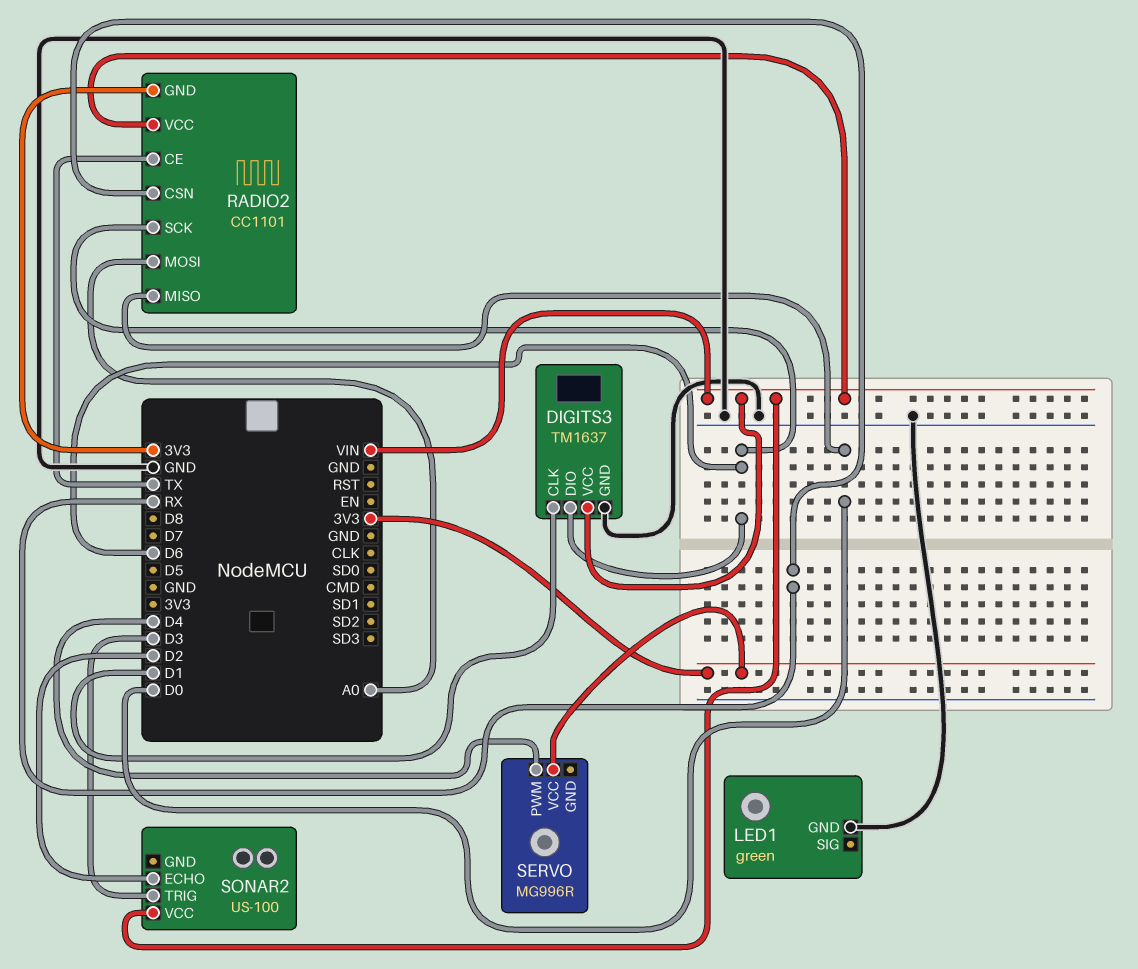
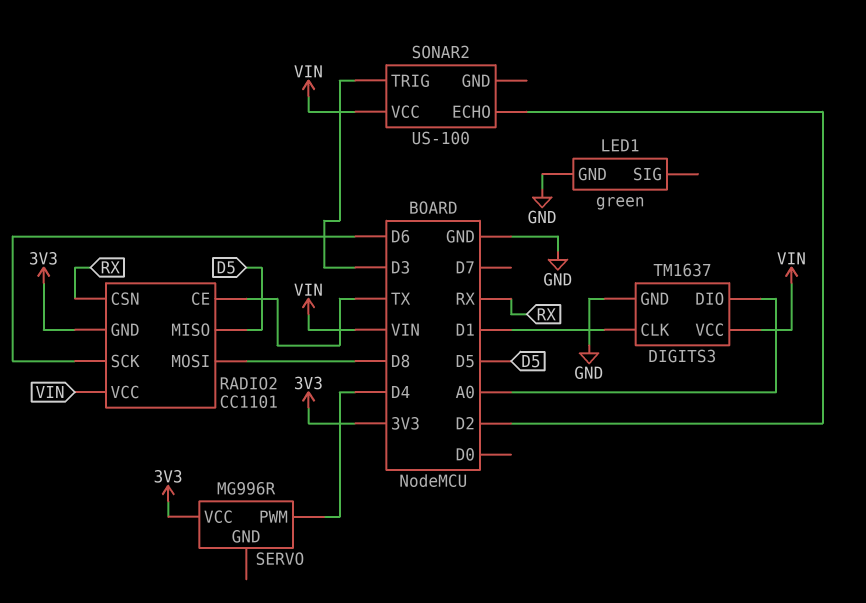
DIGITS3 pin DIO: D6 -> A0
RADIO2 pin MISO: D0 -> D5
RADIO2 pin MOSI: A0 -> D8

